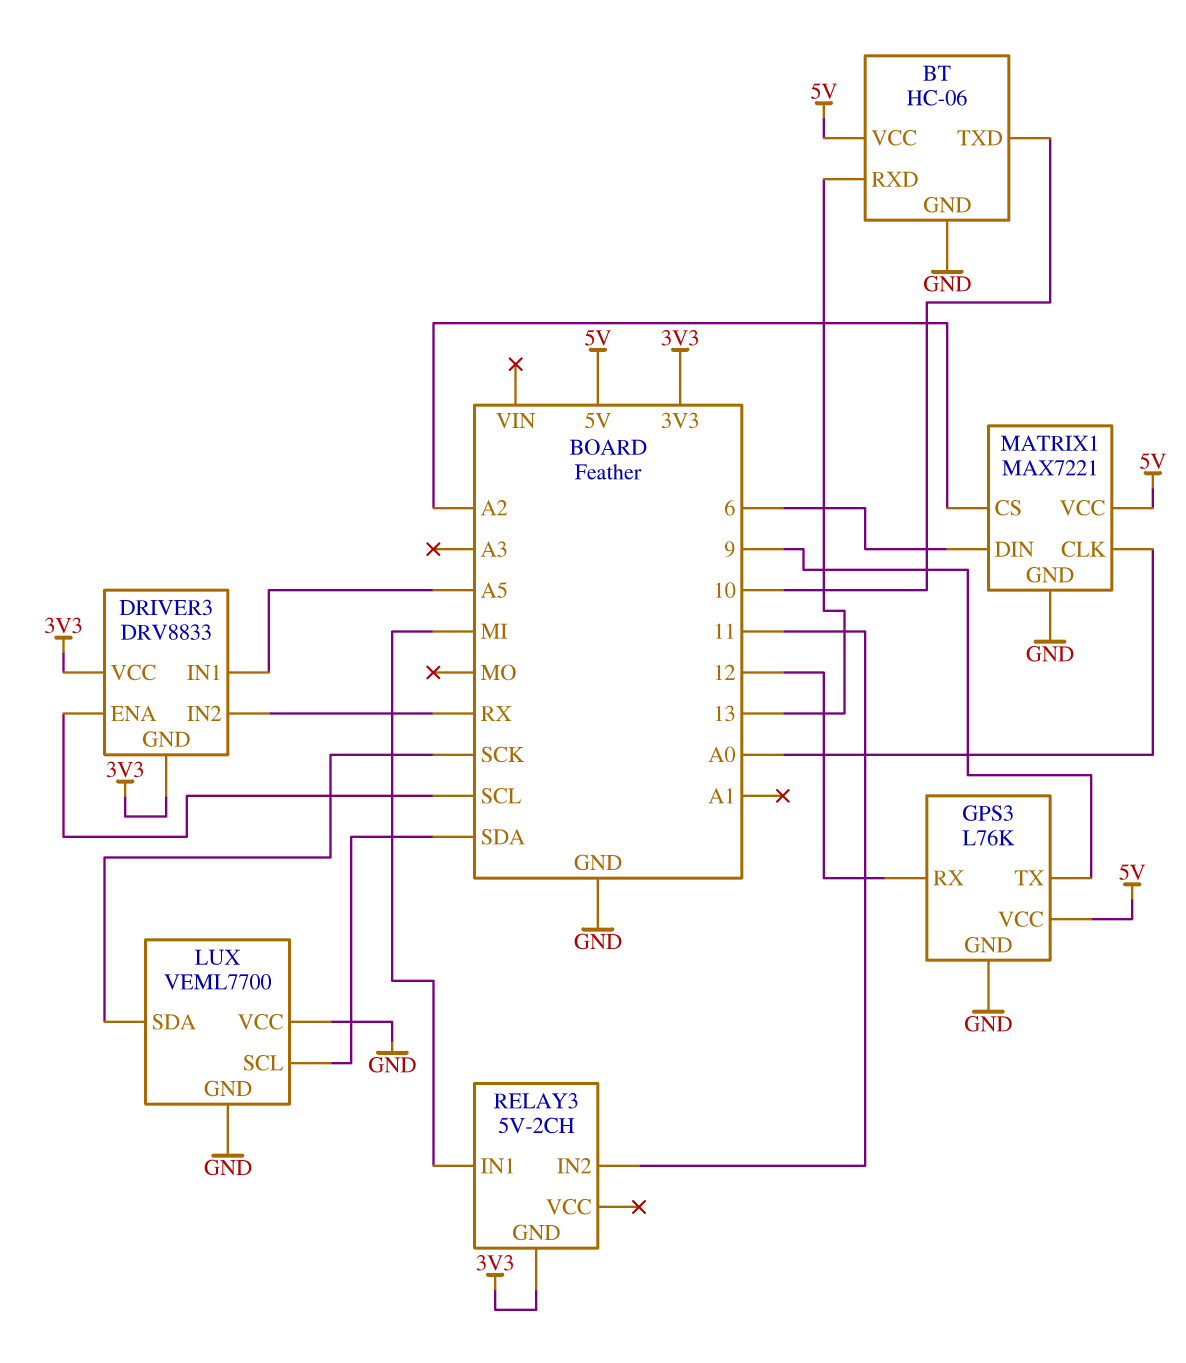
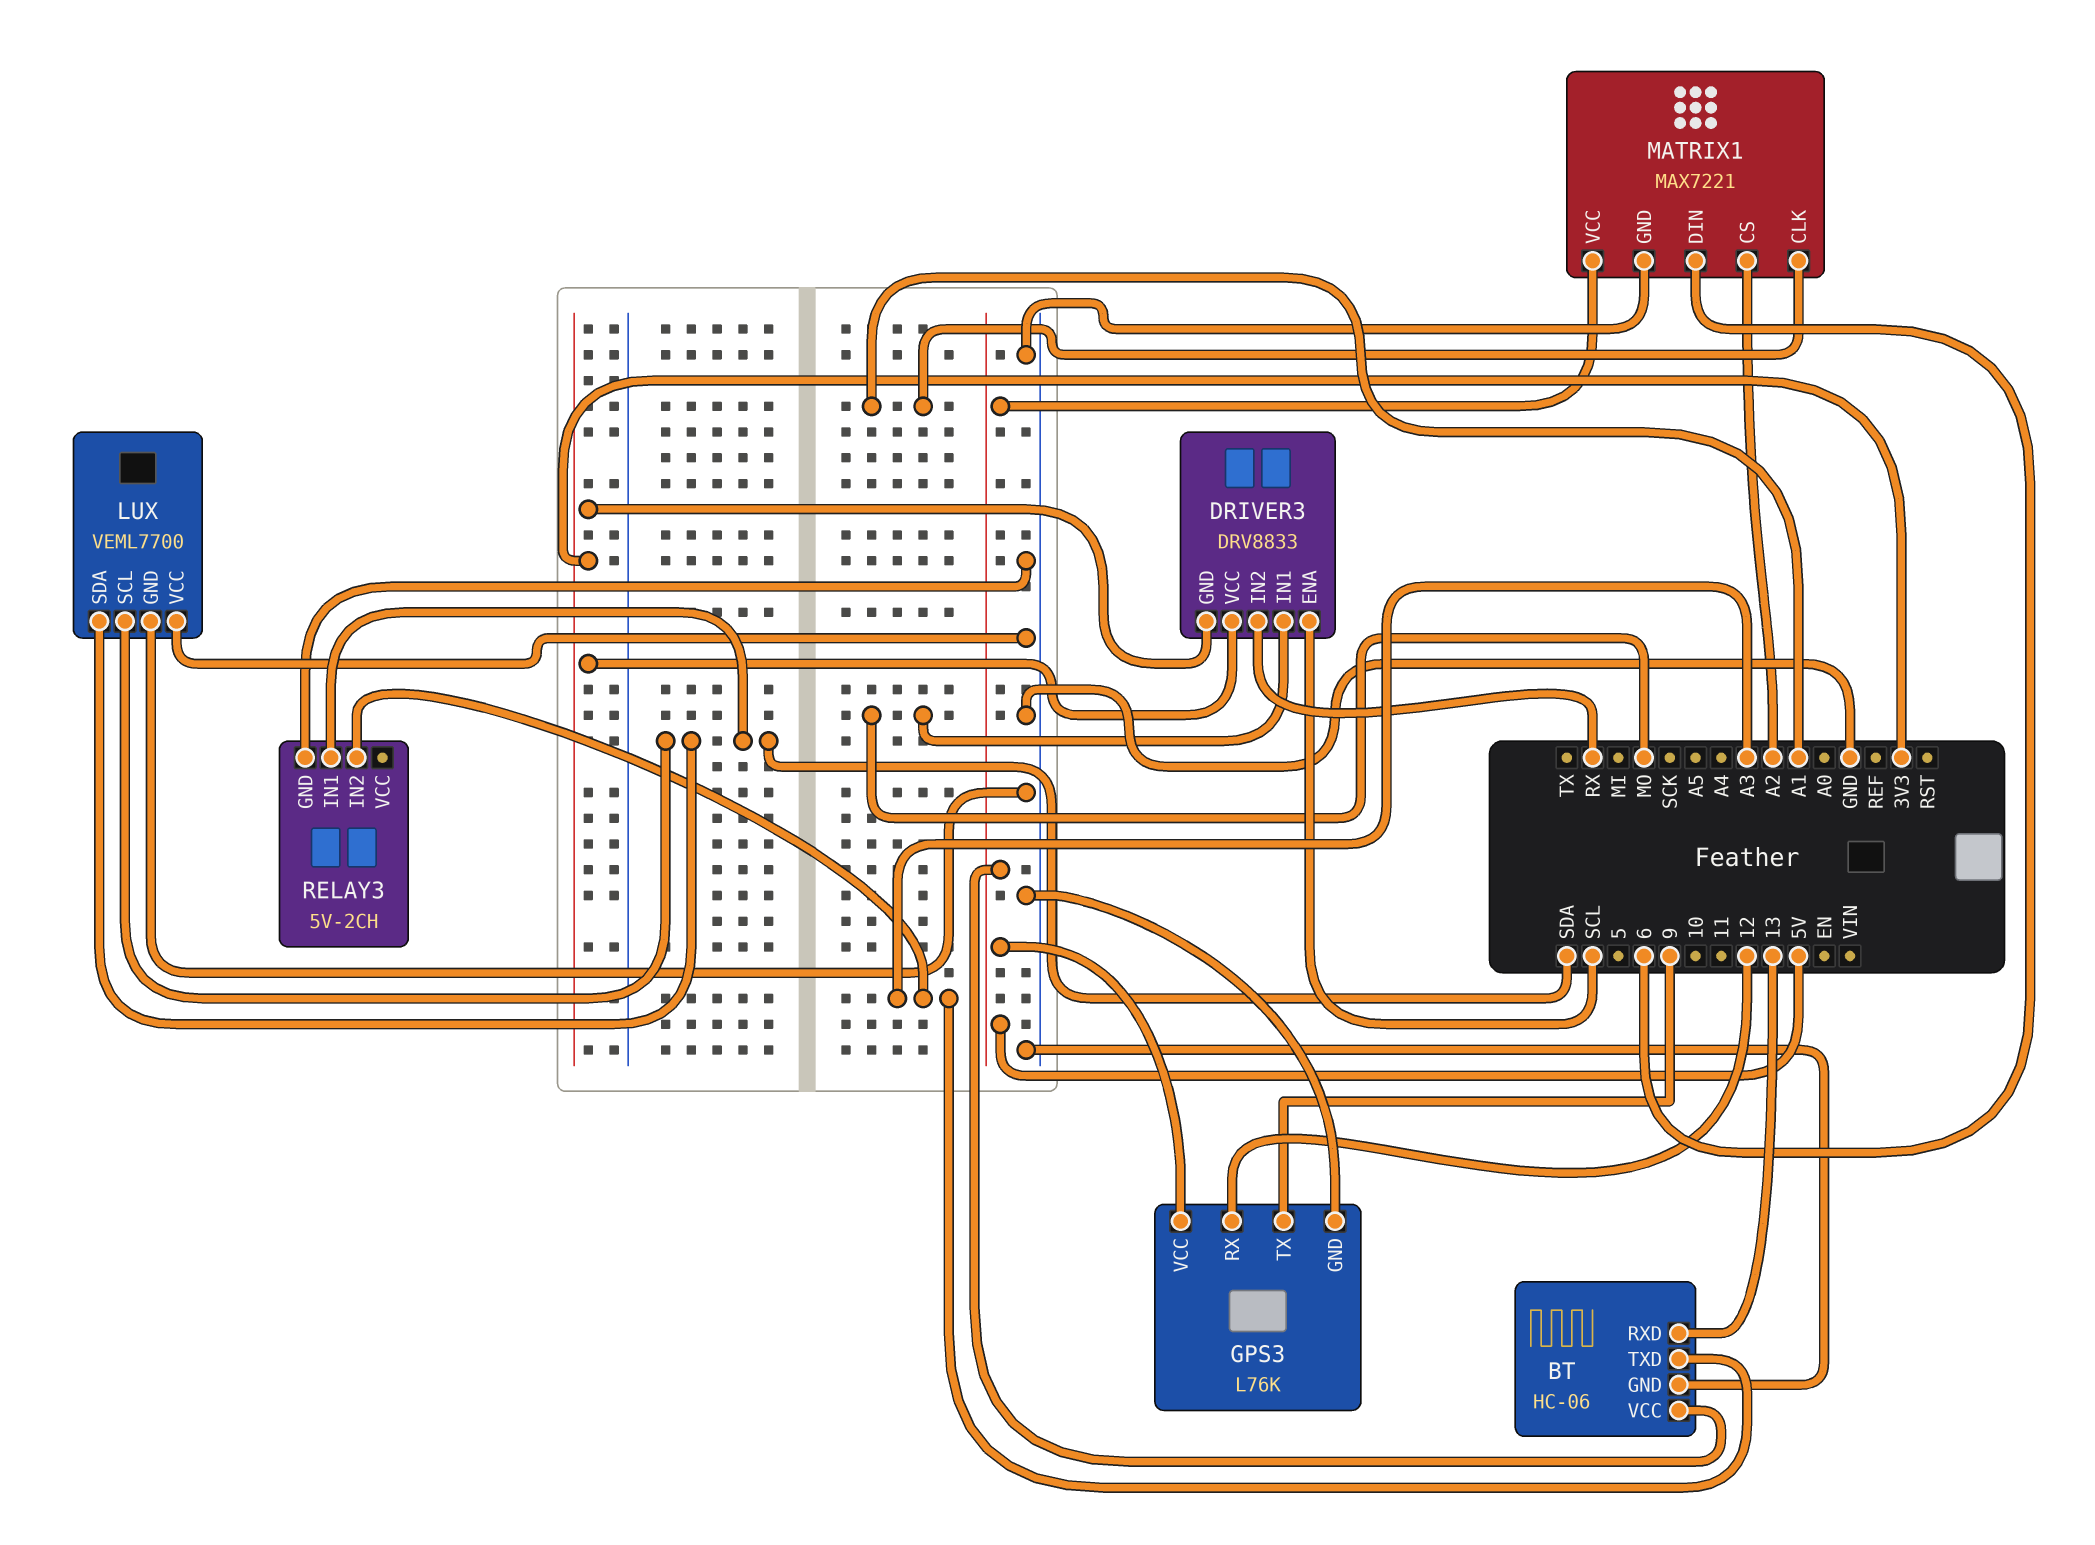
BT pin TXD: 10 -> A3
DRIVER3 pin IN1: A5 -> MO
LUX pin SDA: SCK -> SDA
MATRIX1 pin CLK: A0 -> A1
RELAY3 pin GND: 3V3 -> GND
RELAY3 pin IN1: MI -> SDA
RELAY3 pin IN2: 11 -> A3

